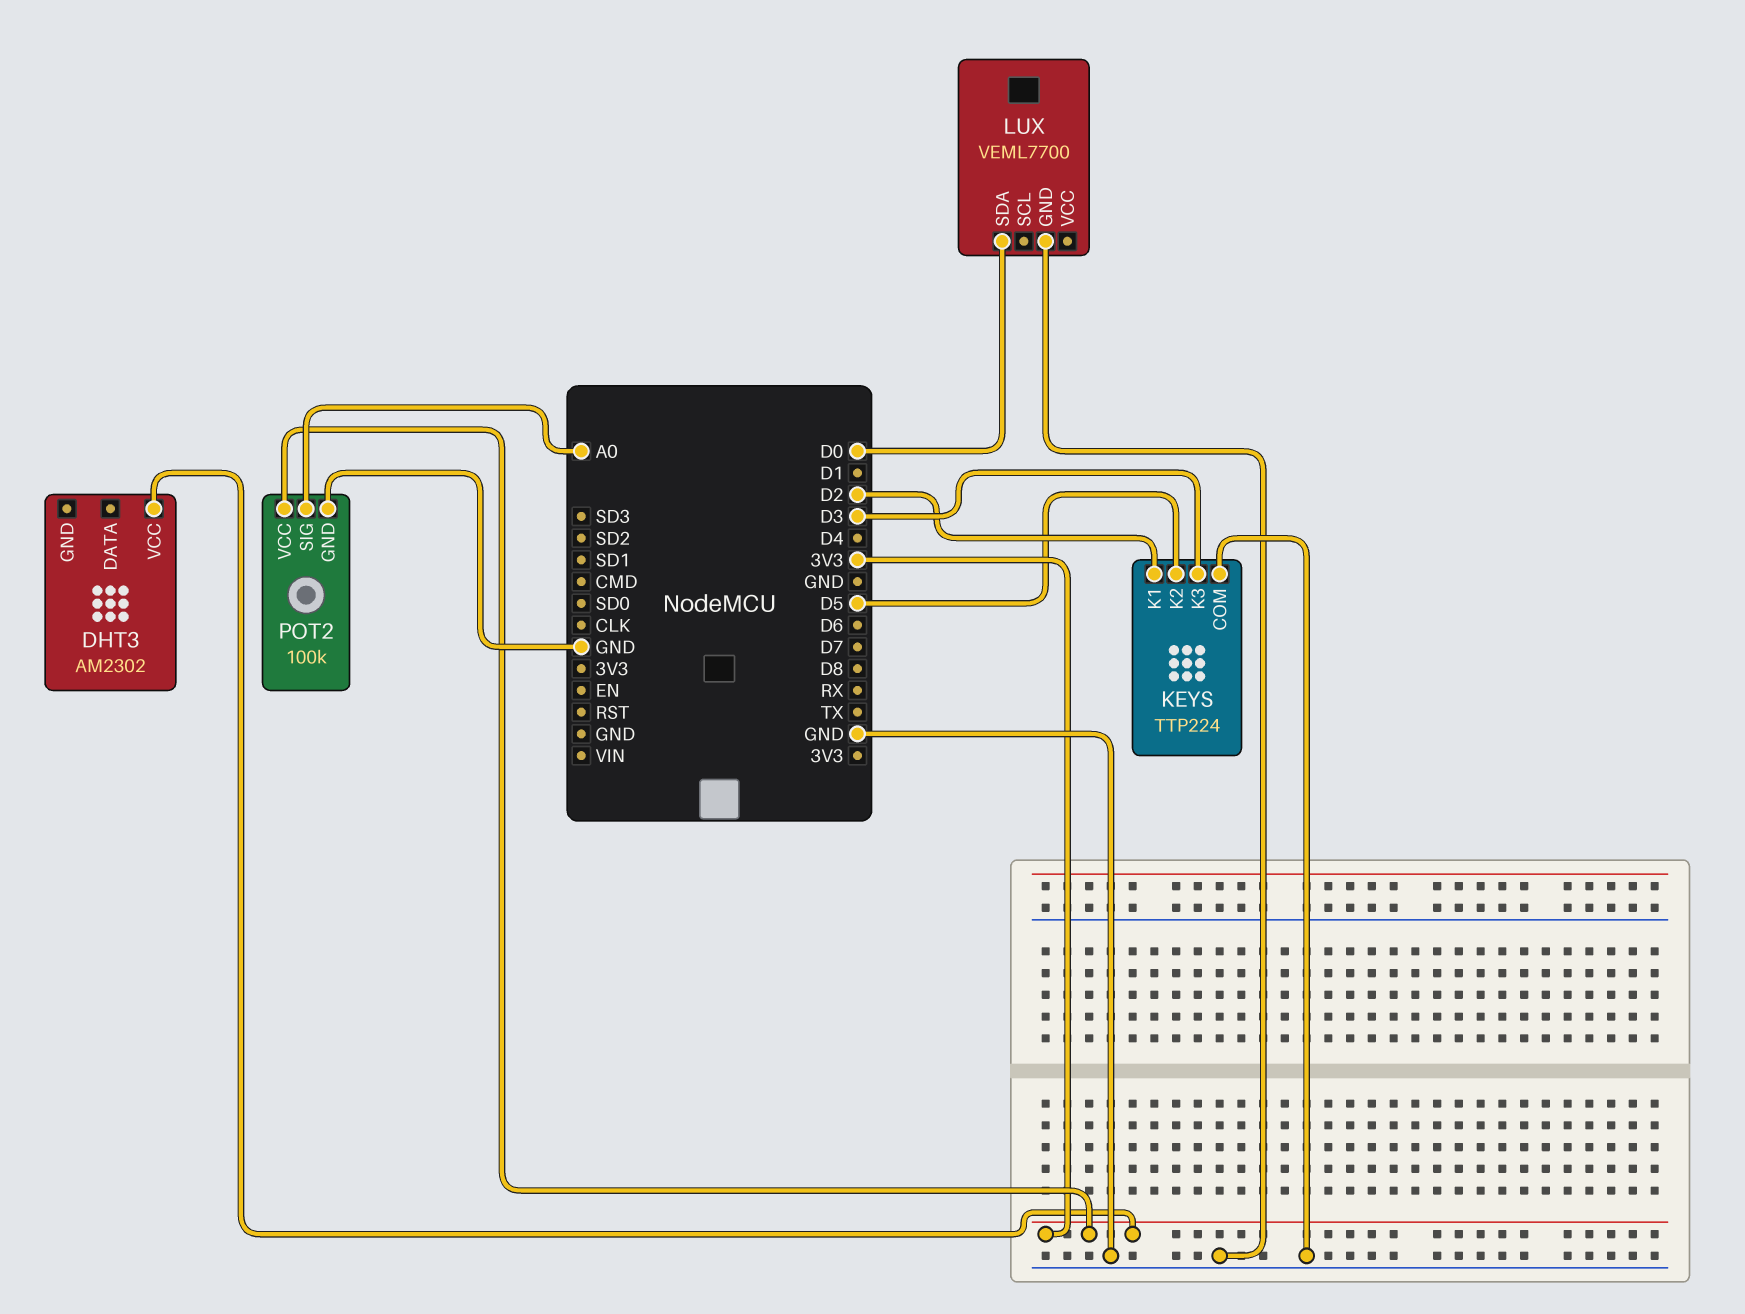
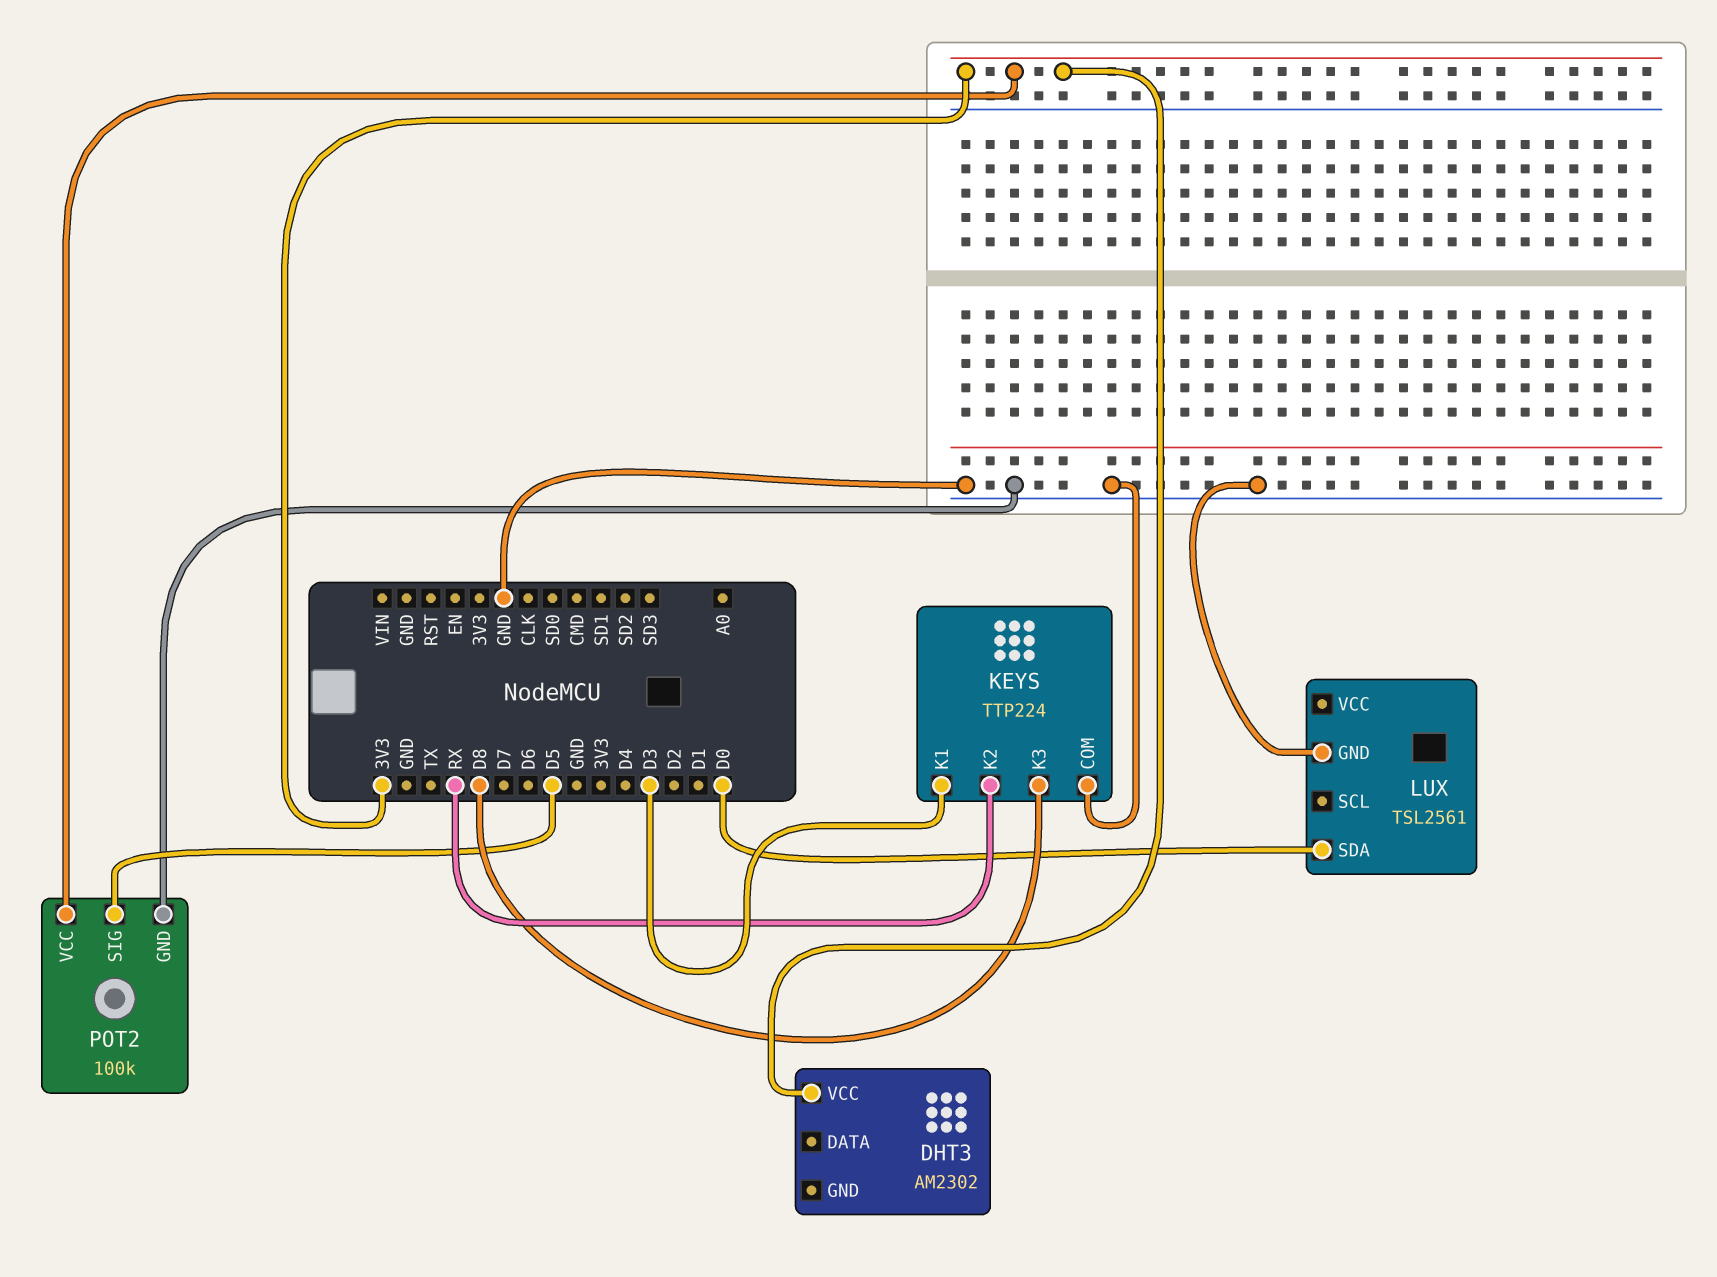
KEYS pin K1: D2 -> D3
KEYS pin K2: D5 -> RX
KEYS pin K3: D3 -> D8
LUX: VEML7700 -> TSL2561
POT2 pin SIG: A0 -> D5

